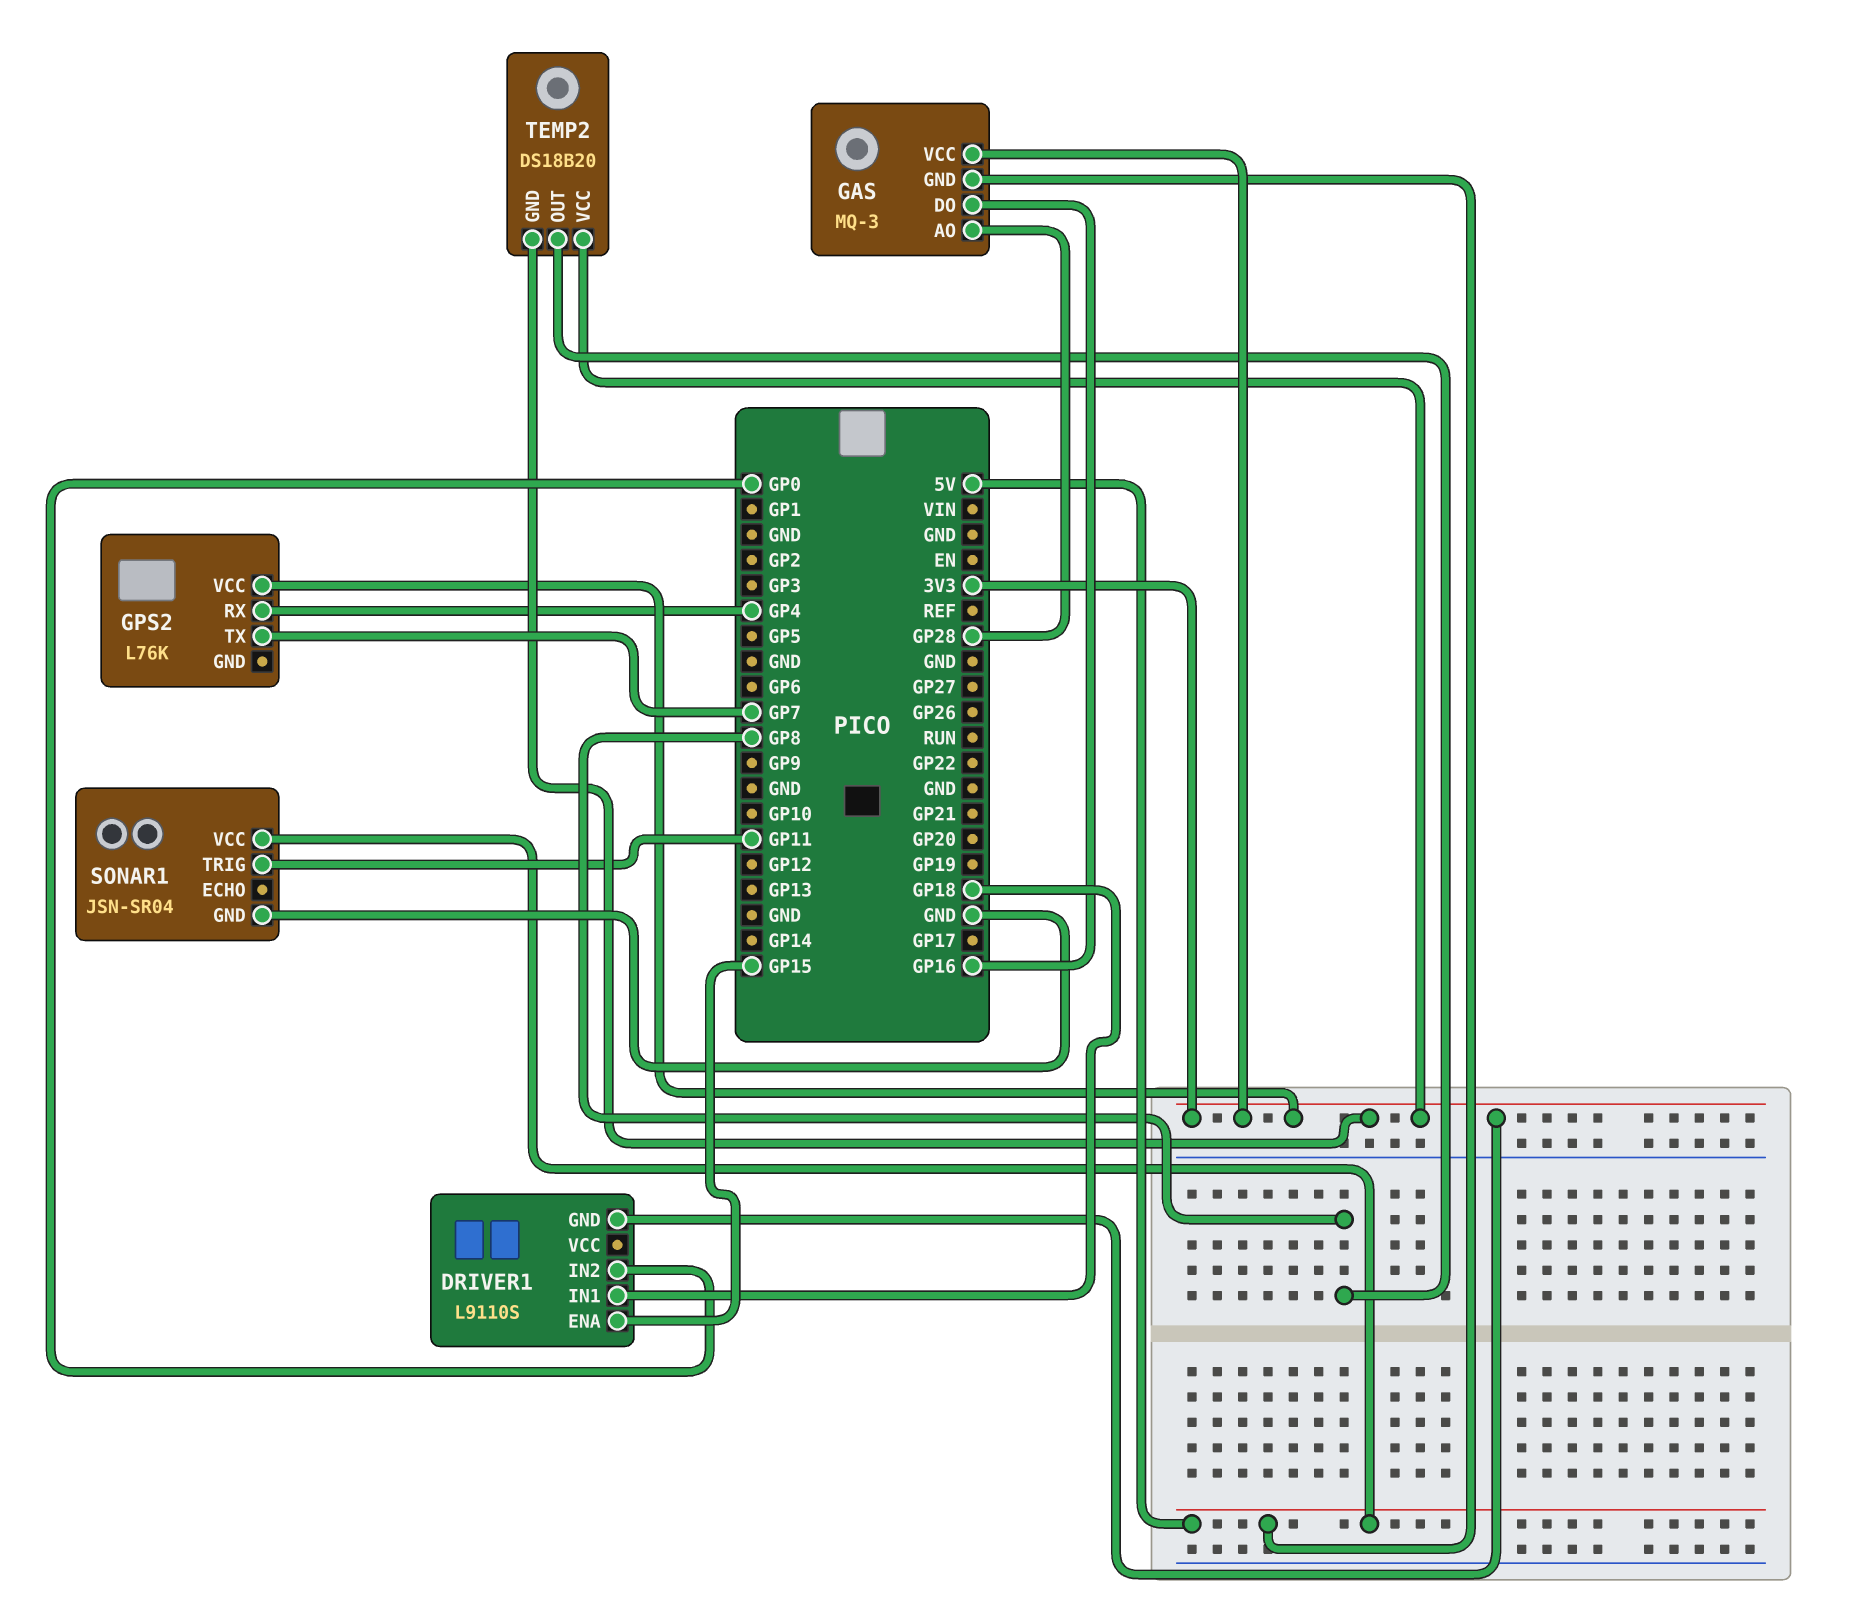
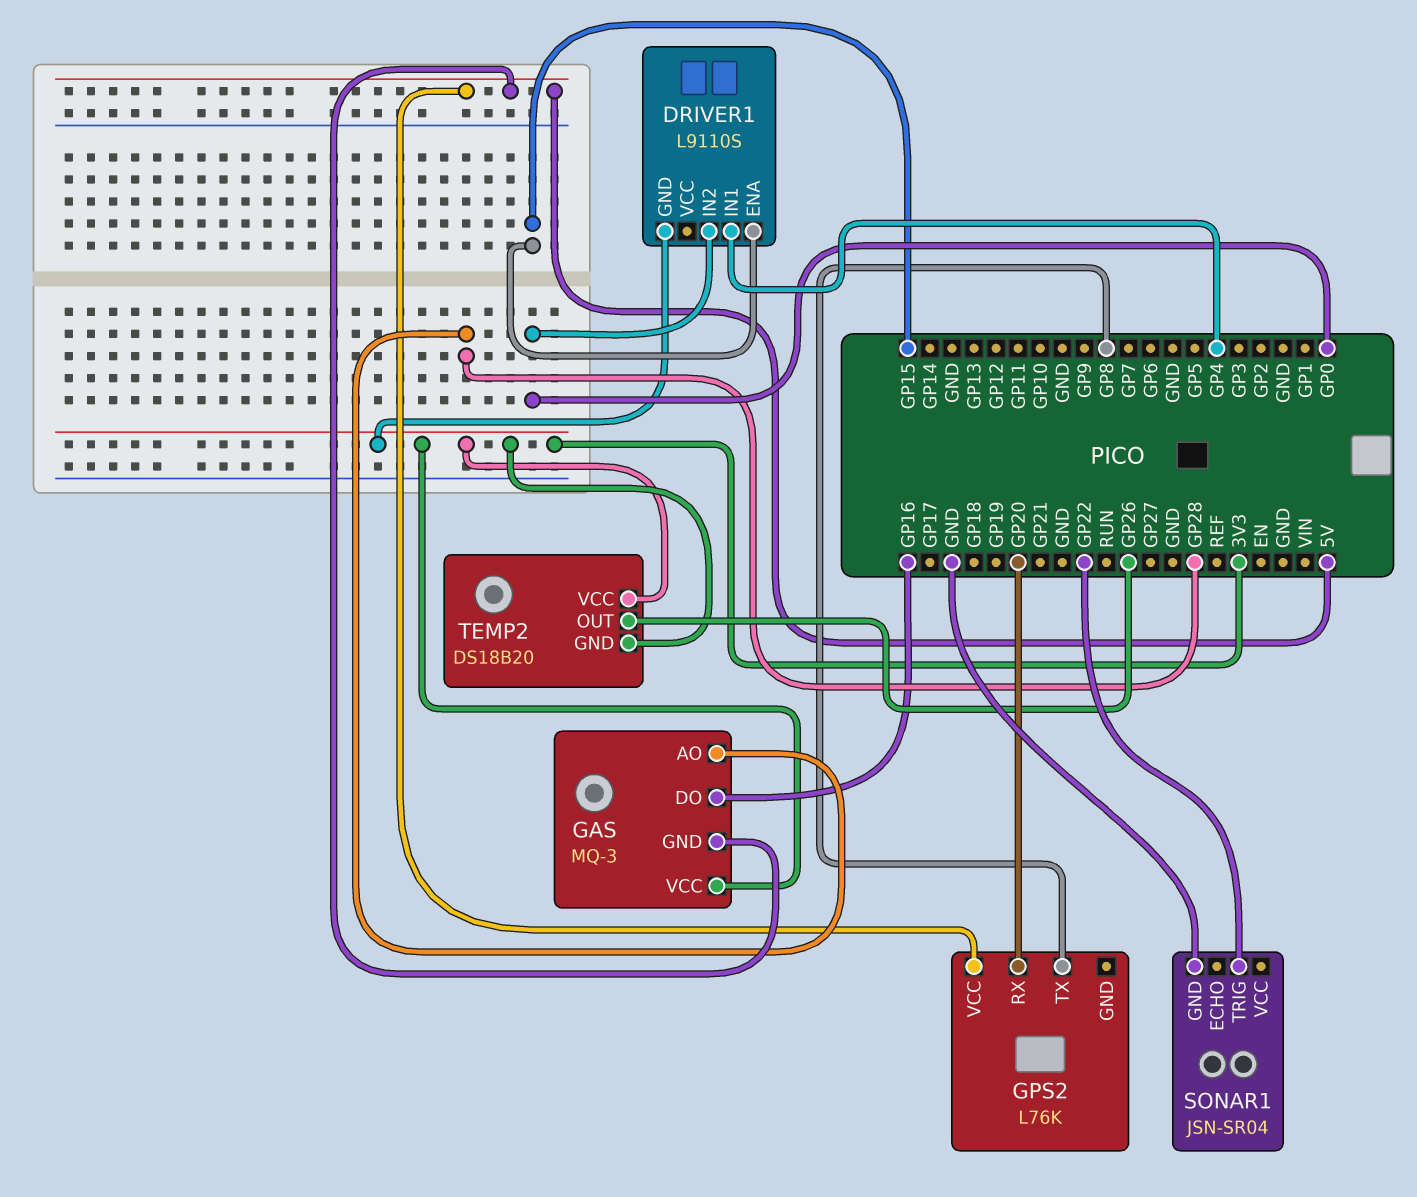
DRIVER1 pin IN1: GP18 -> GP4
GPS2 pin RX: GP4 -> GP20
GPS2 pin TX: GP7 -> GP8
GPS2 pin VCC: 3V3 -> 5V
SONAR1 pin TRIG: GP11 -> GP22
SONAR1 pin VCC: 5V -> none
TEMP2 pin OUT: GP8 -> GP26

